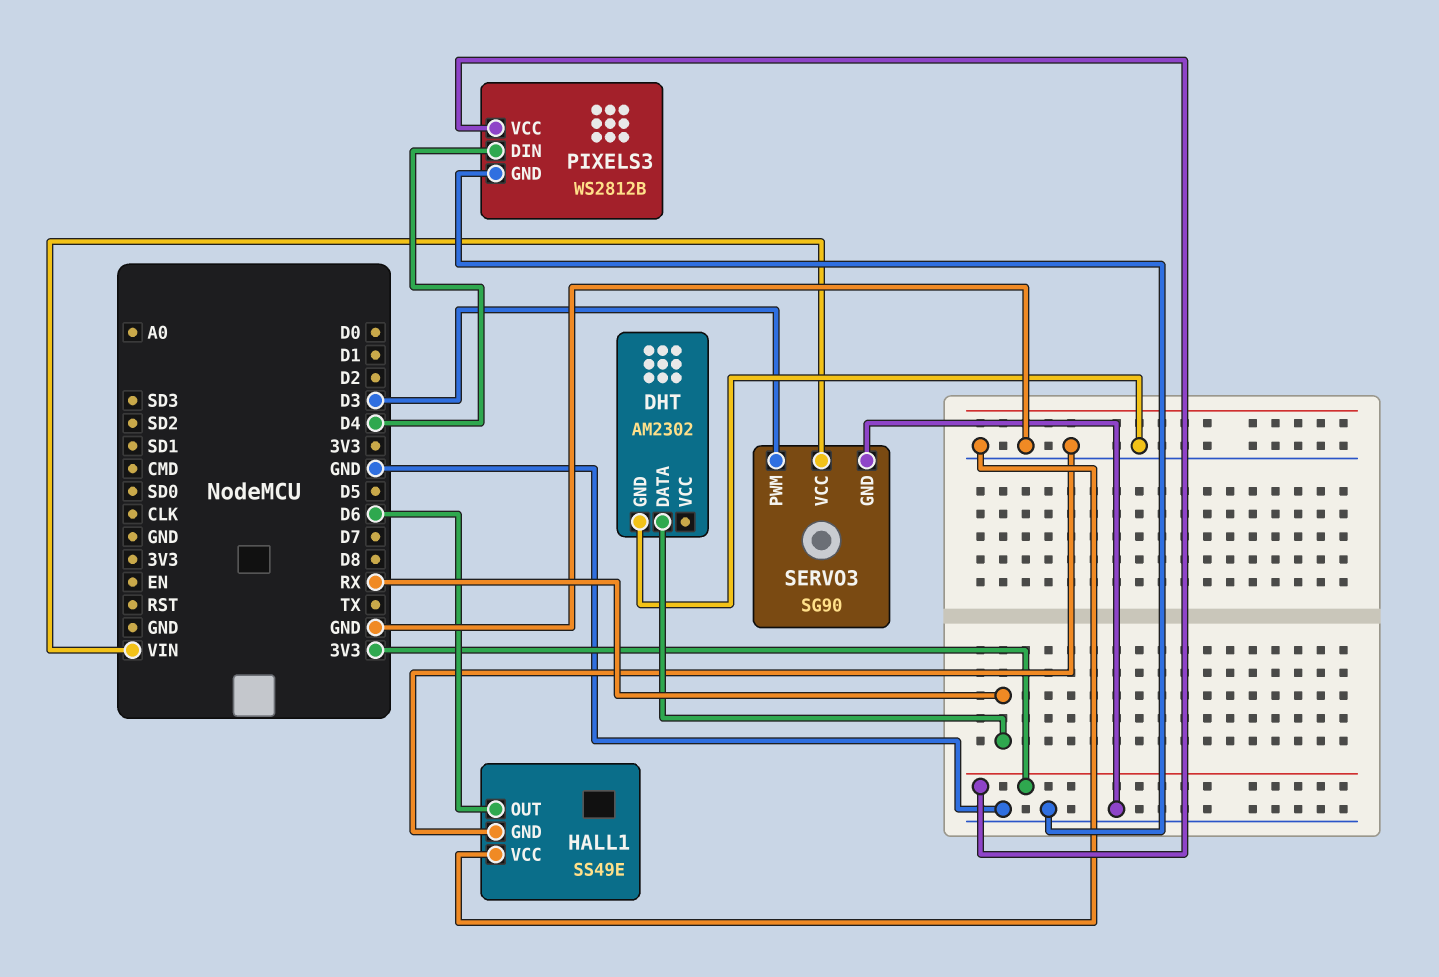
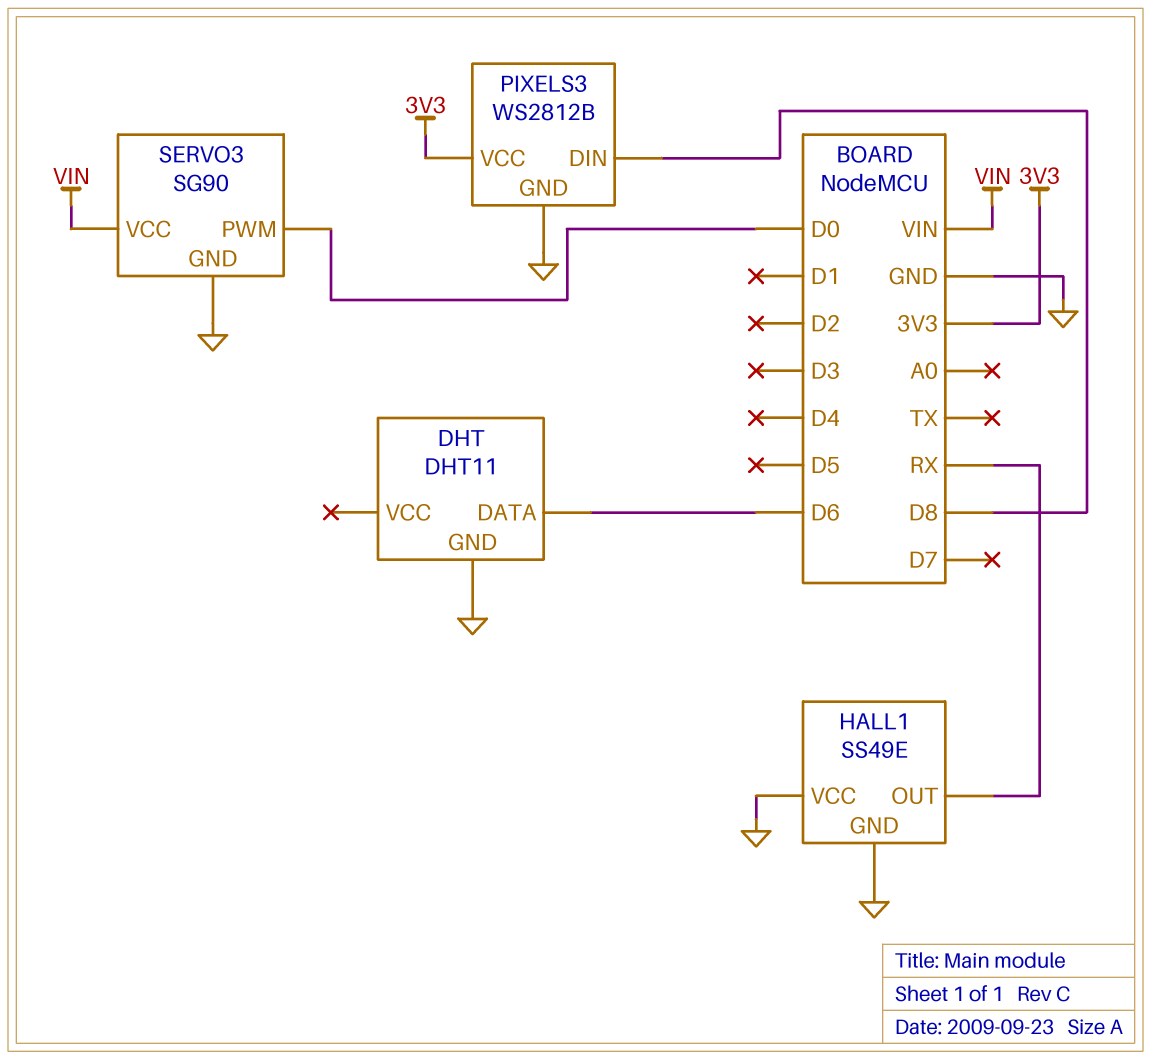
DHT: AM2302 -> DHT11
DHT pin DATA: RX -> D6
HALL1 pin OUT: D6 -> RX
PIXELS3 pin DIN: D4 -> D8
SERVO3 pin PWM: D3 -> D0

